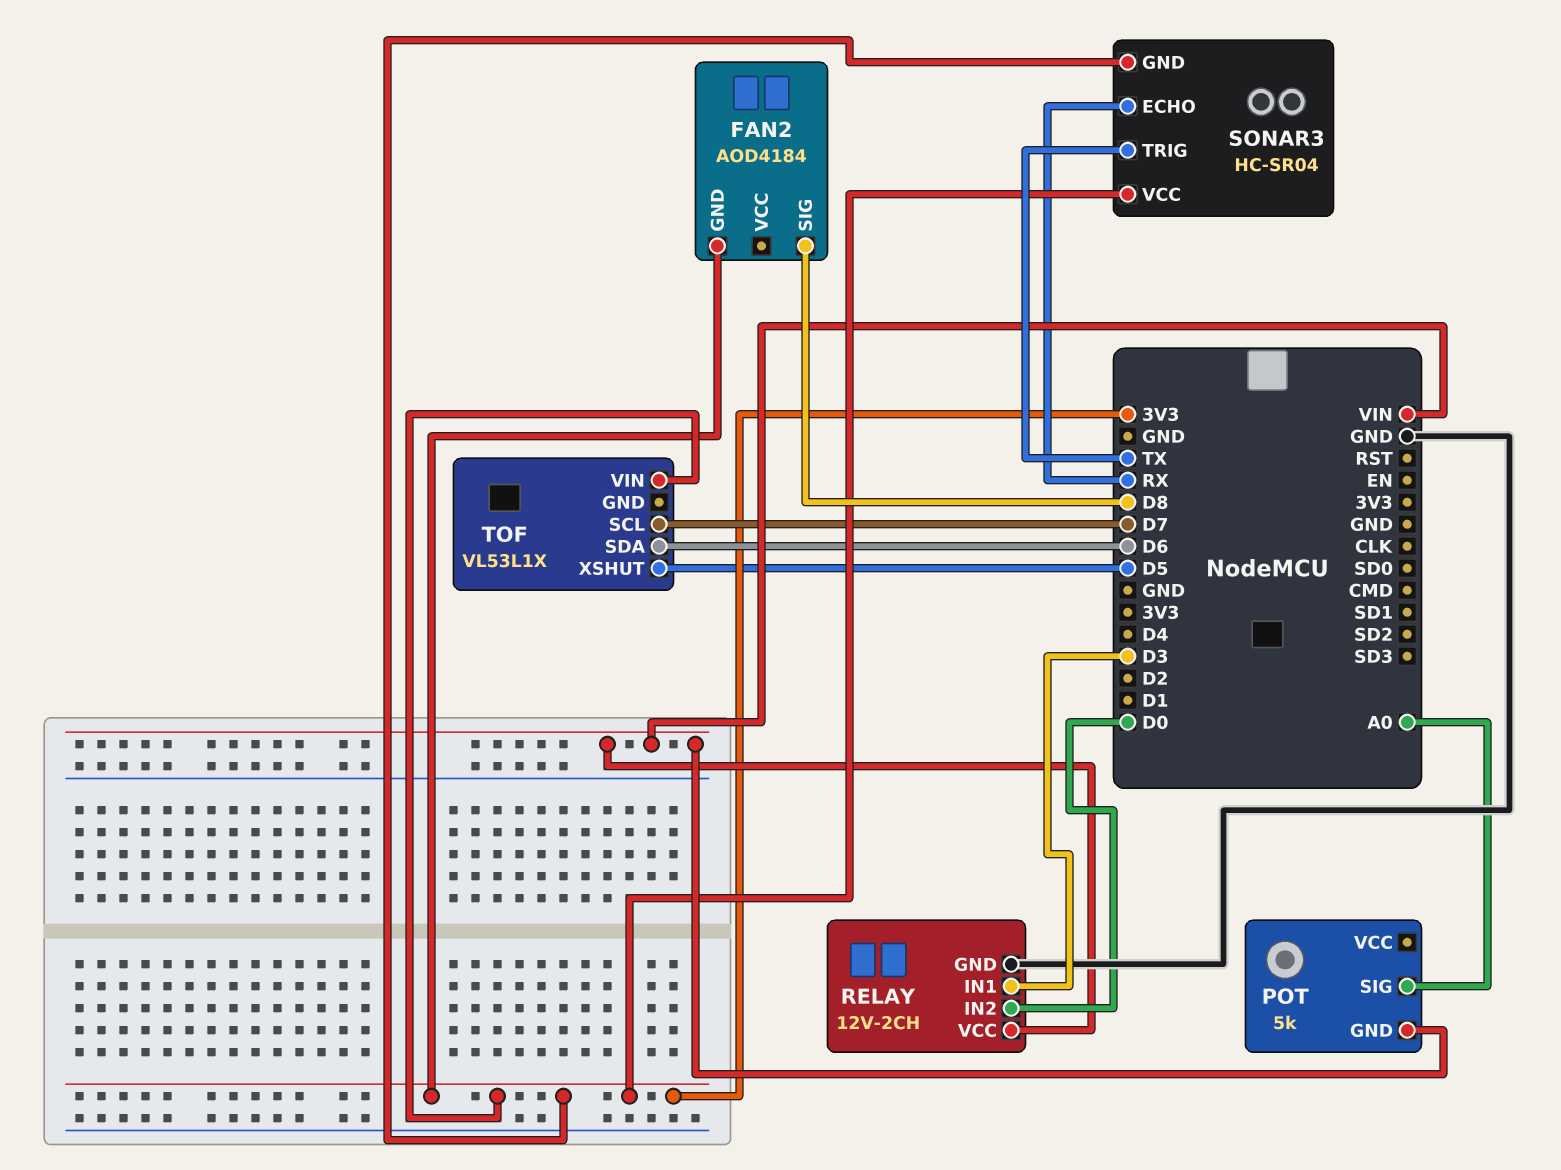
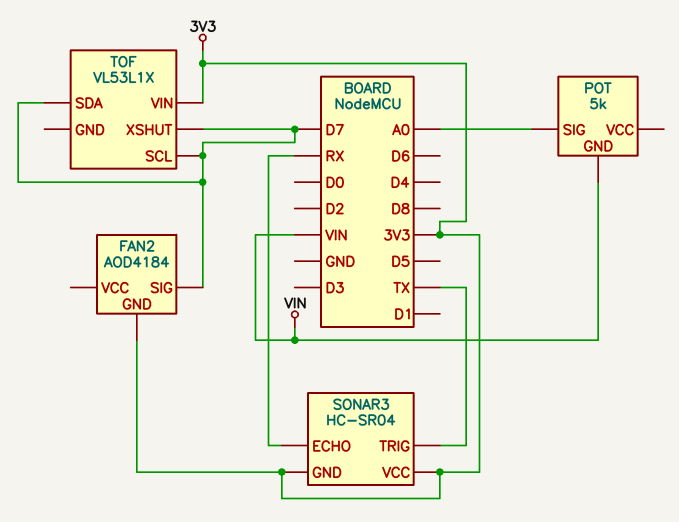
FAN2 pin SIG: D8 -> D7
RELAY: 12V-2CH -> none
RELAY pin GND: GND -> none
RELAY pin IN1: D3 -> none
RELAY pin IN2: D0 -> none
RELAY pin VCC: VIN -> none
TOF pin SDA: D6 -> D7
TOF pin XSHUT: D5 -> D7

